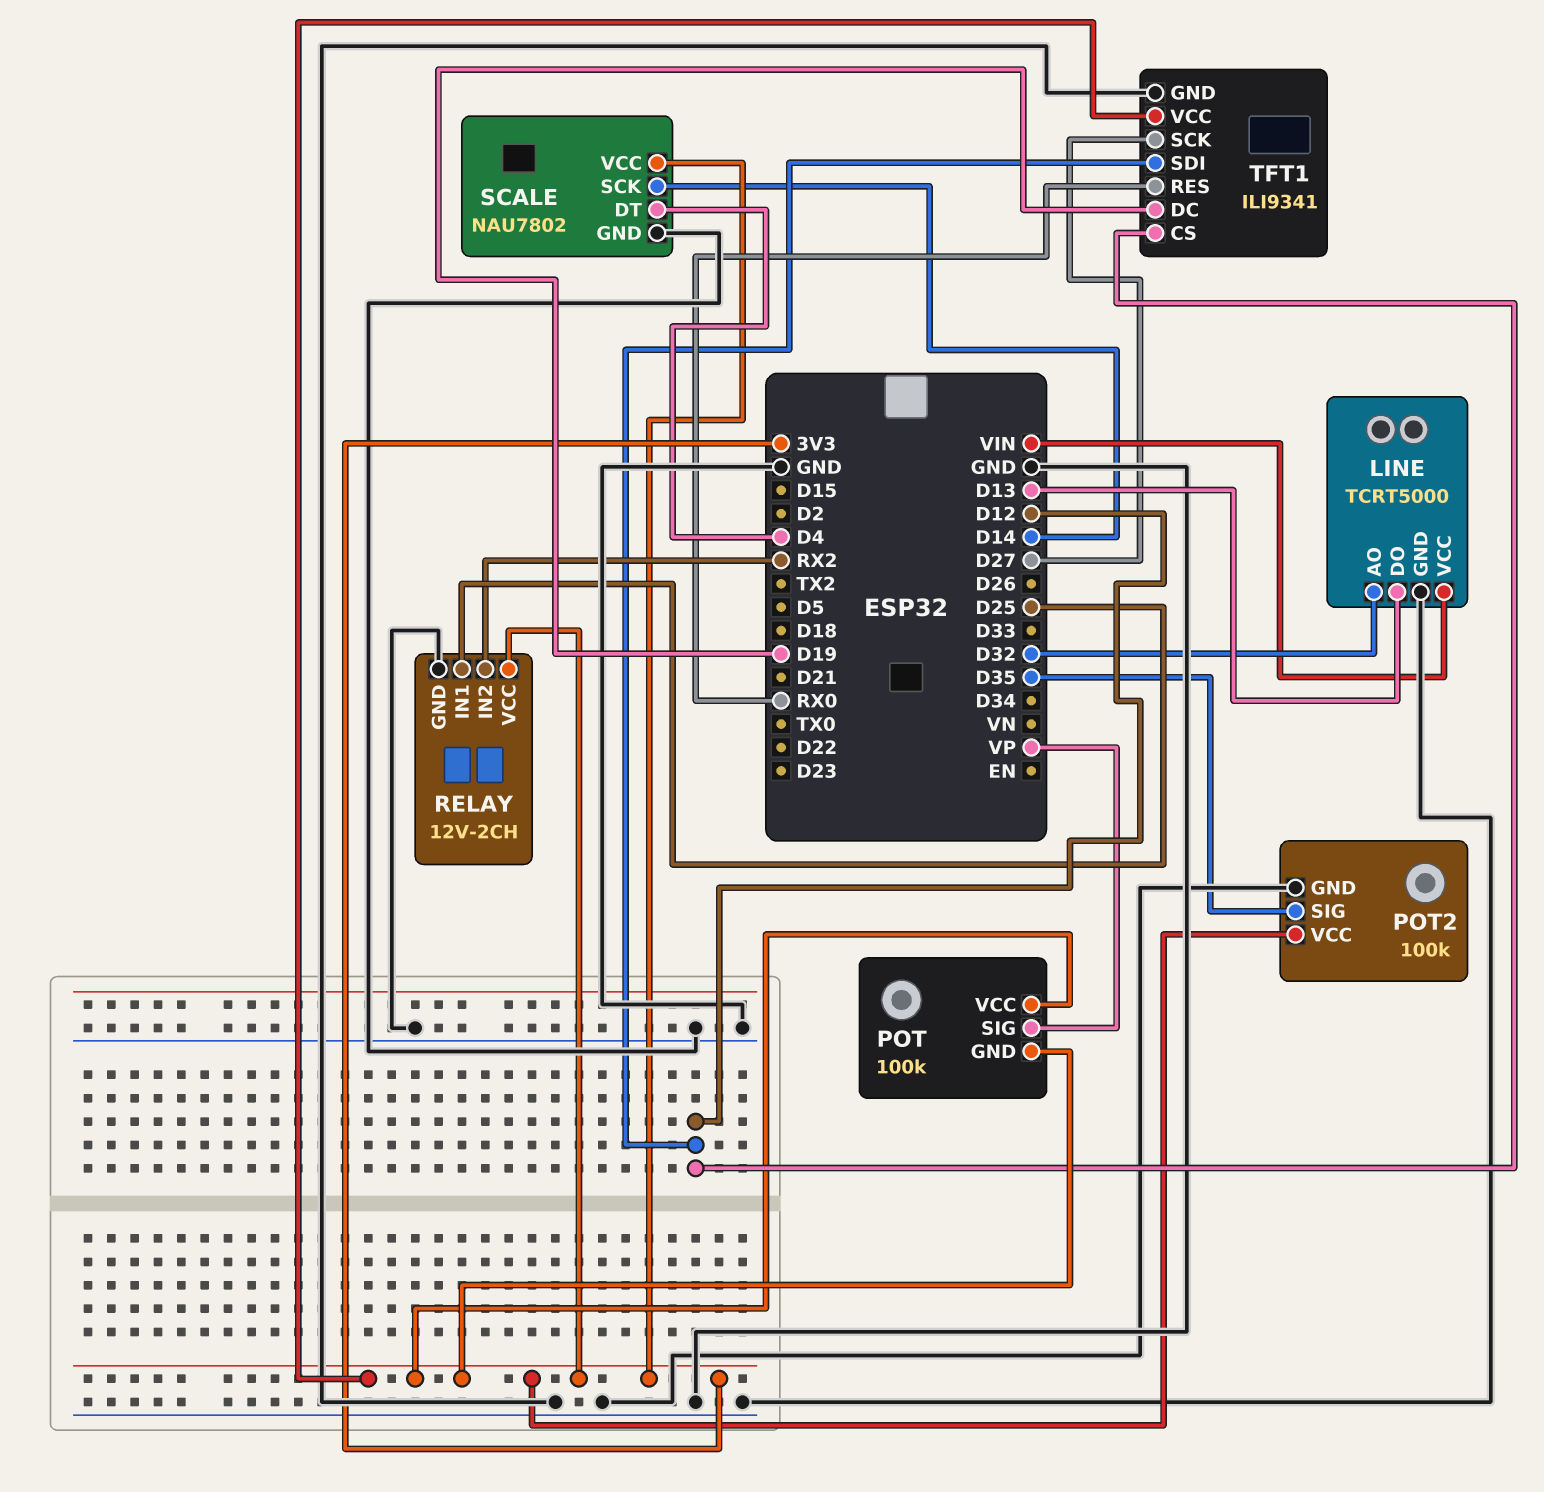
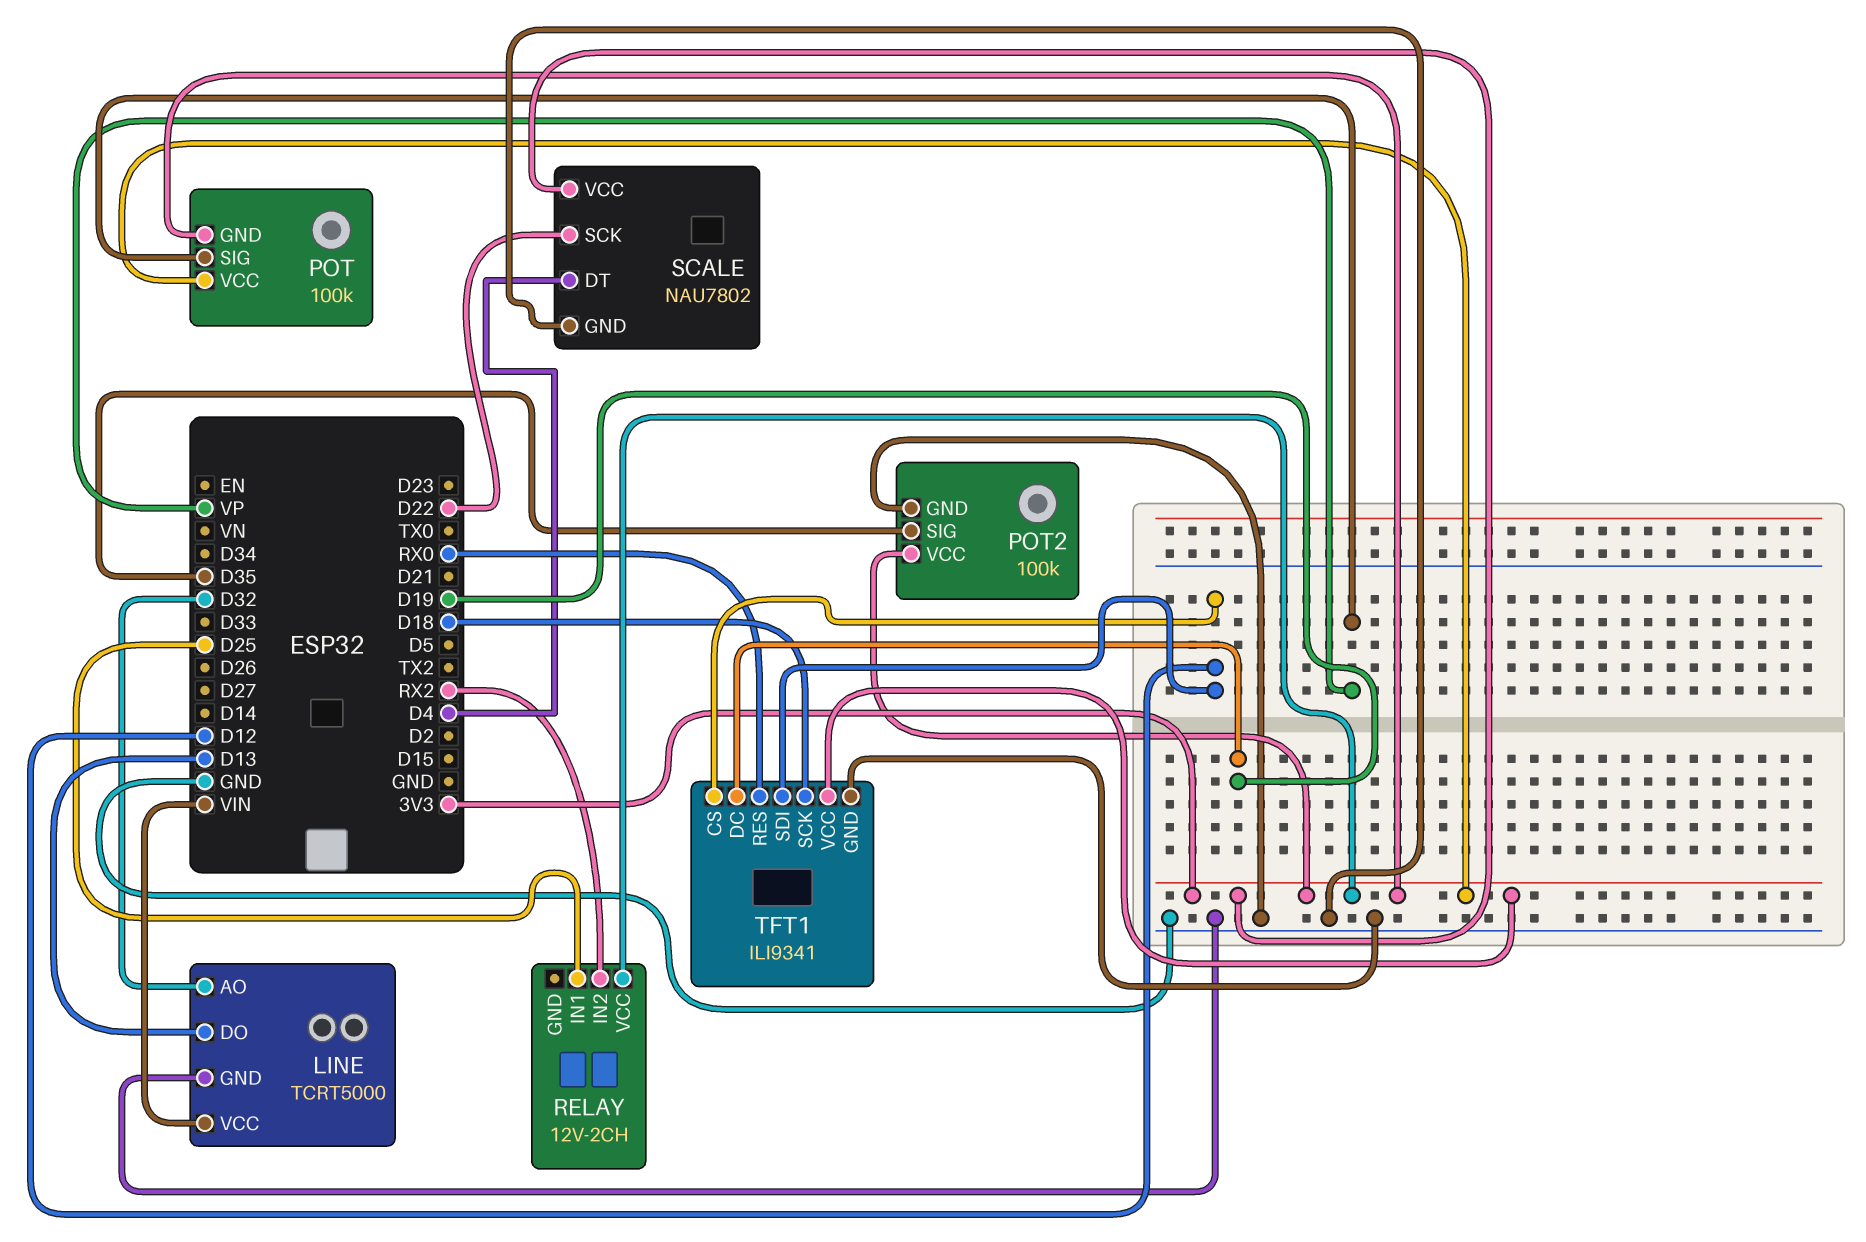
RELAY pin GND: GND -> none
SCALE pin SCK: D14 -> D22
TFT1 pin SCK: D27 -> D18

